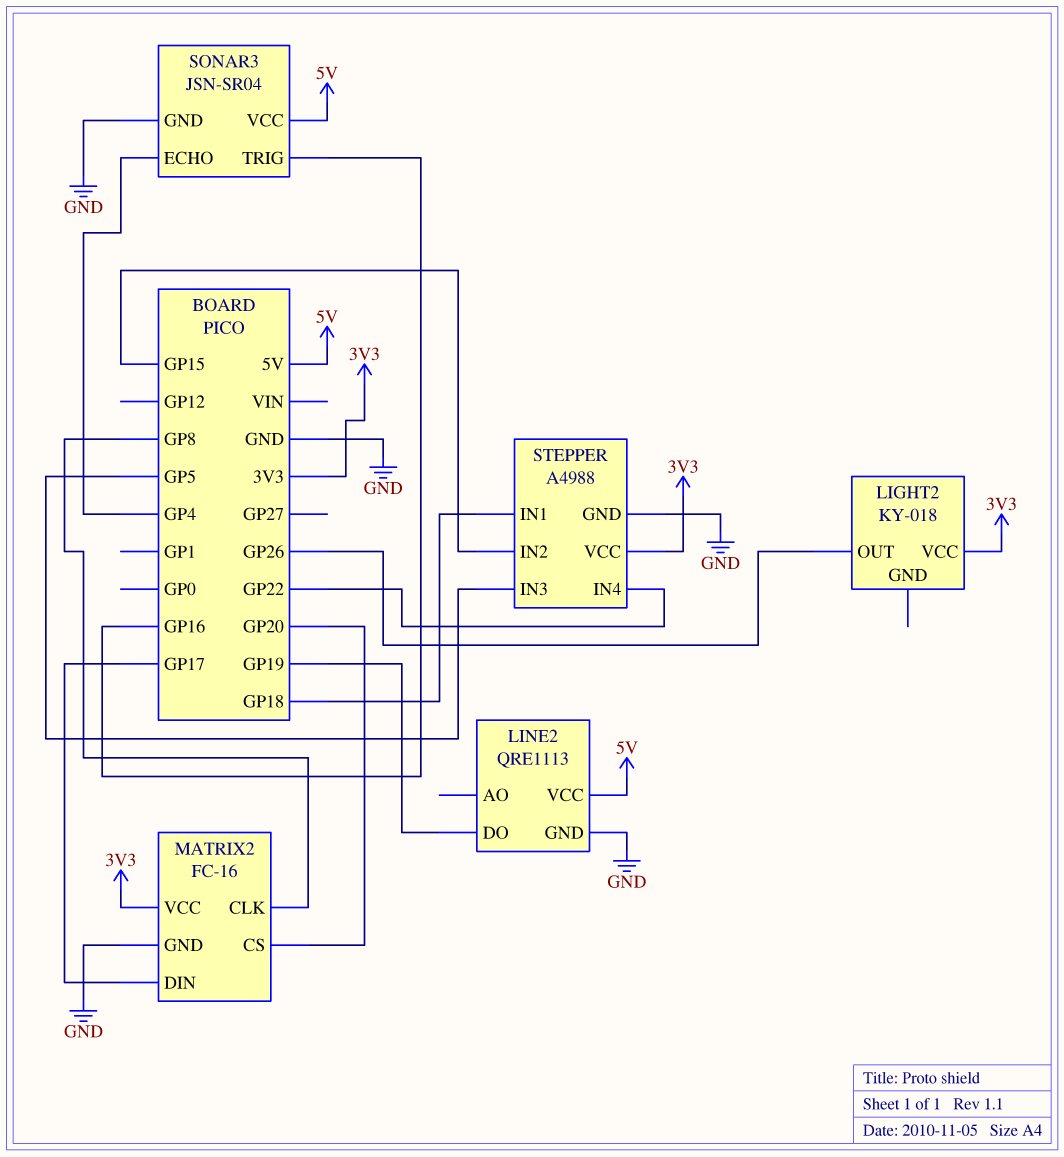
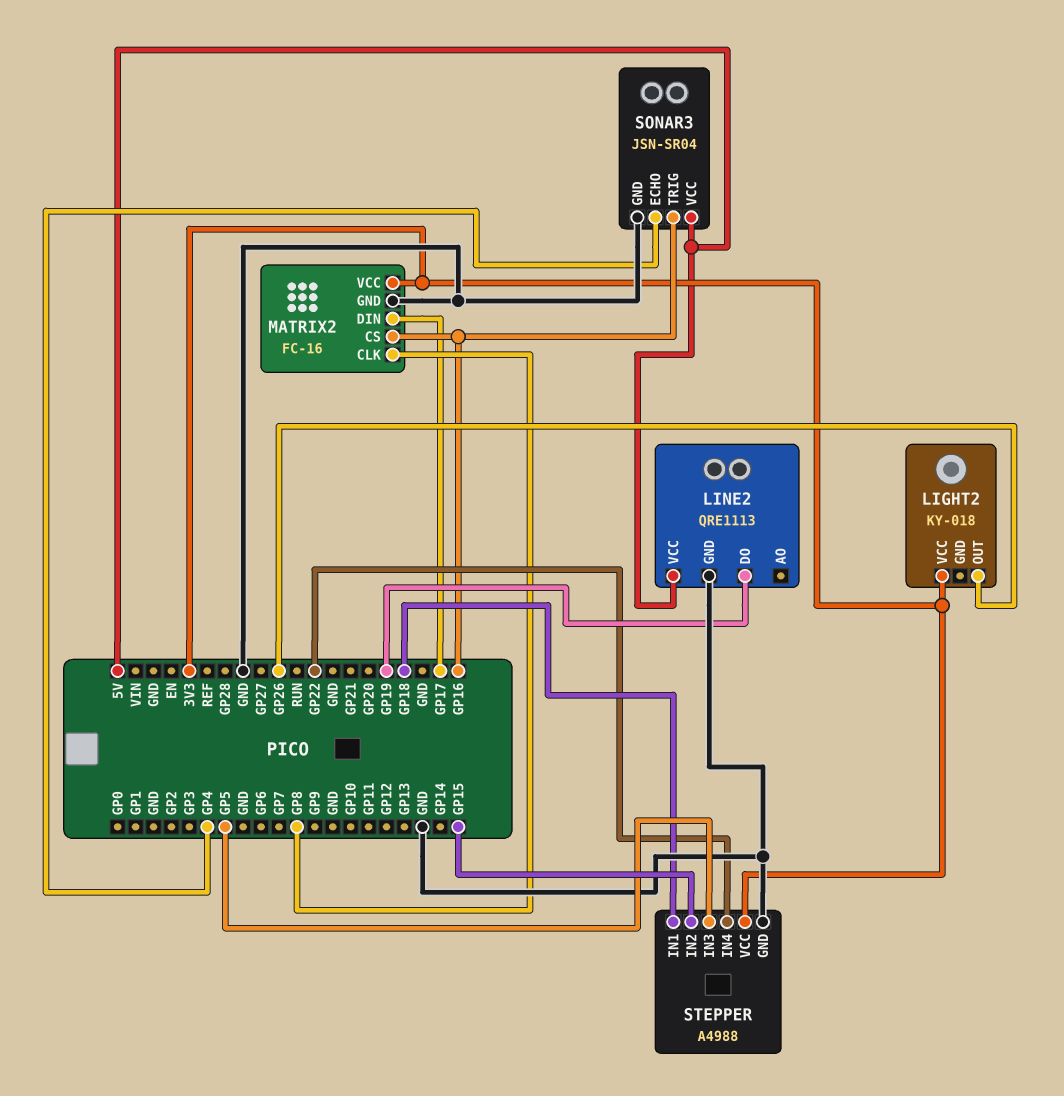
MATRIX2 pin CS: GP20 -> GP16

